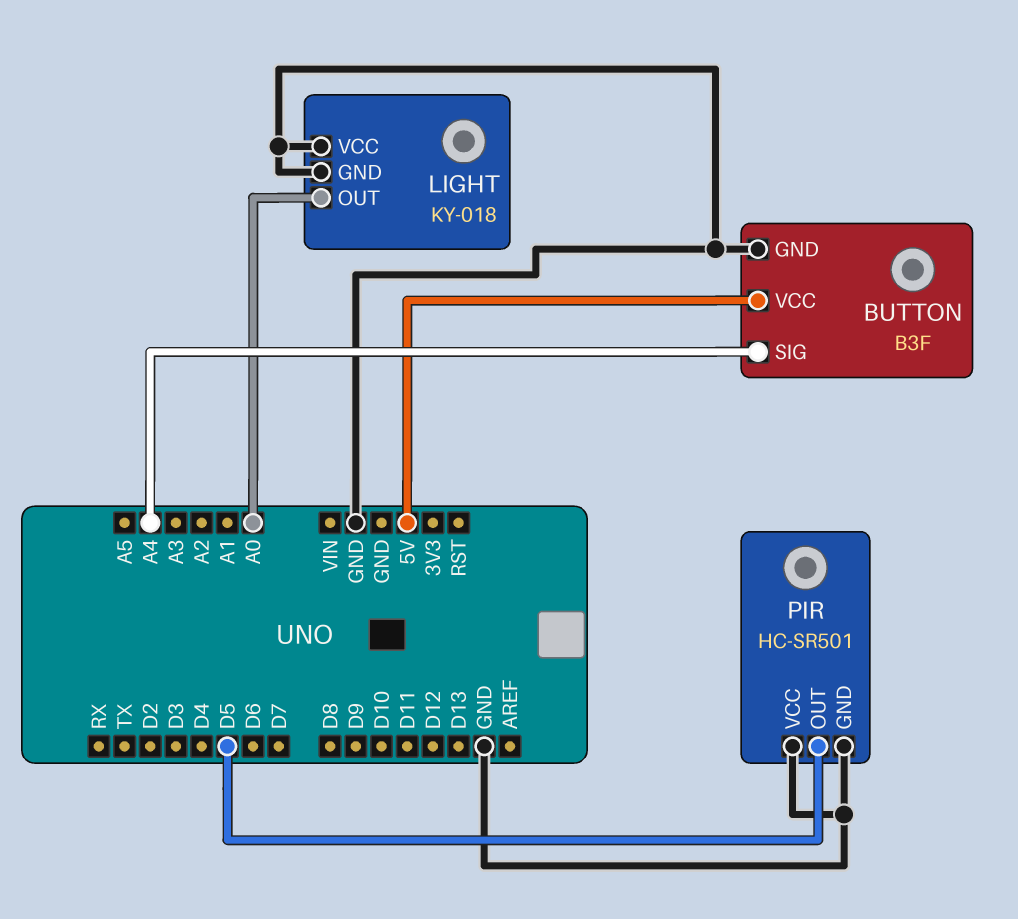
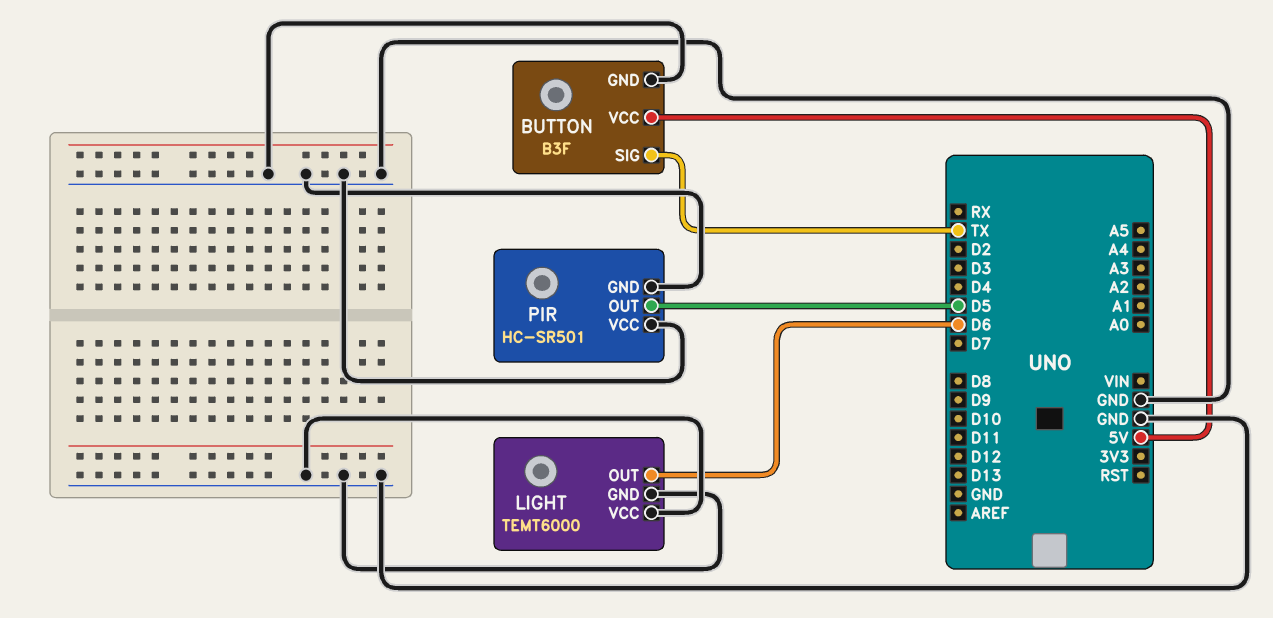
BUTTON pin SIG: A4 -> TX
LIGHT: KY-018 -> TEMT6000
LIGHT pin OUT: A0 -> D6

